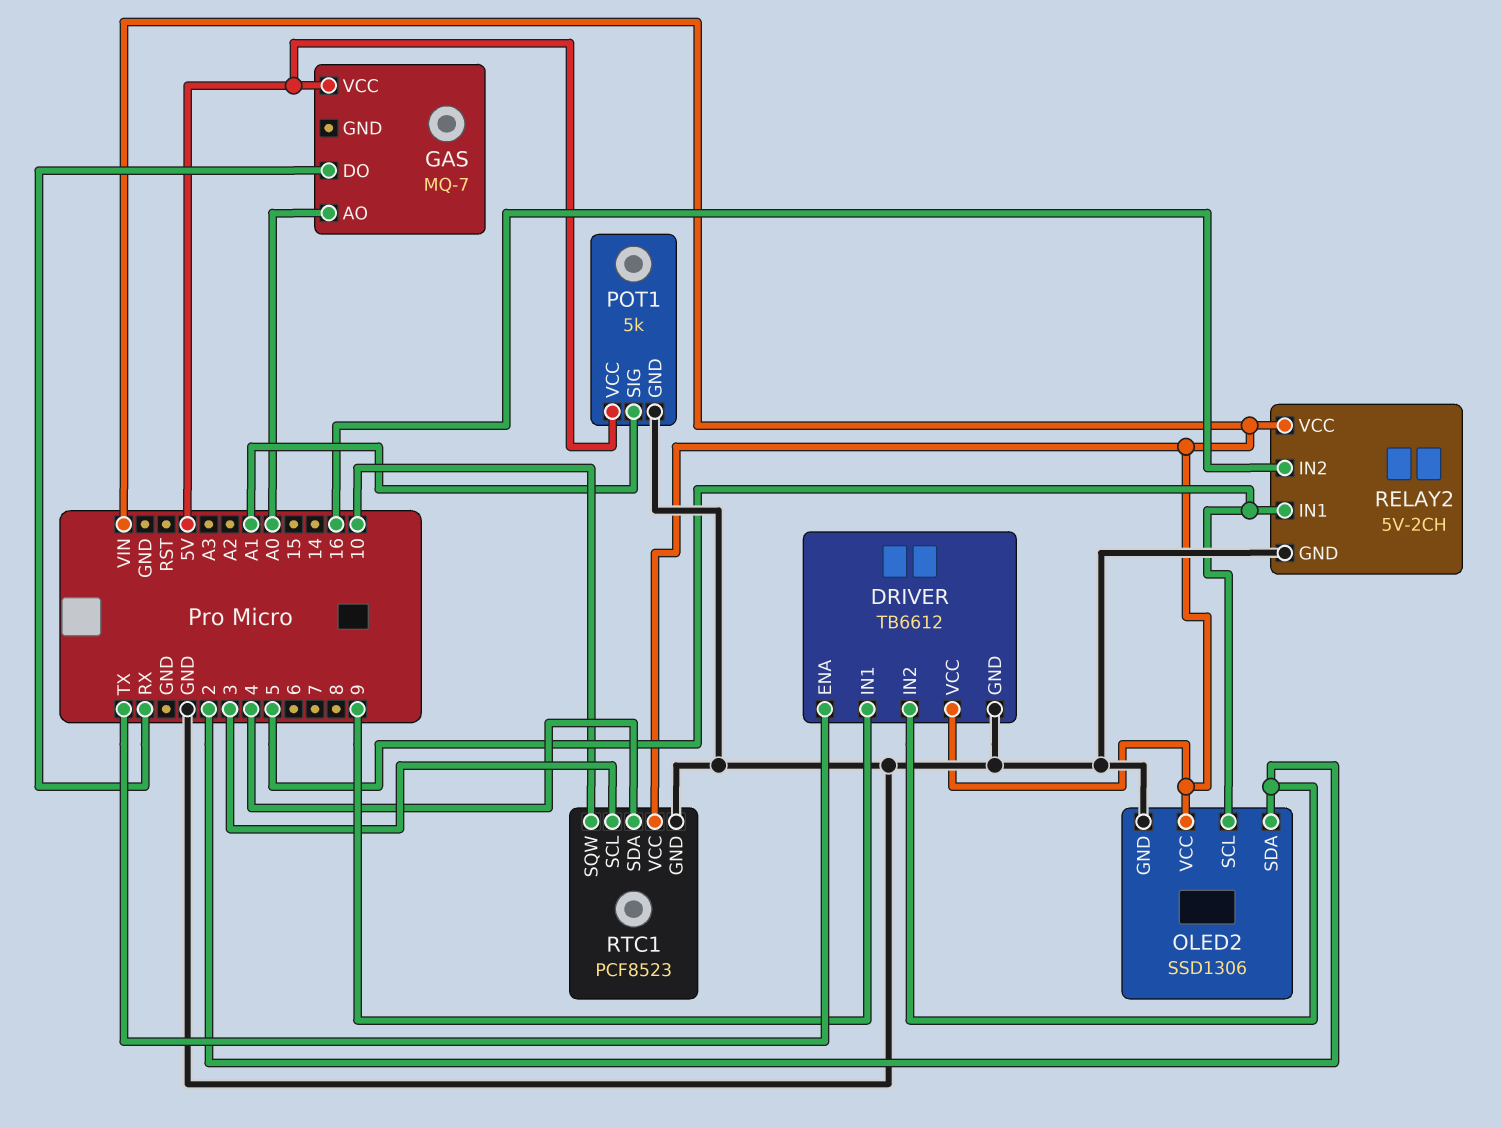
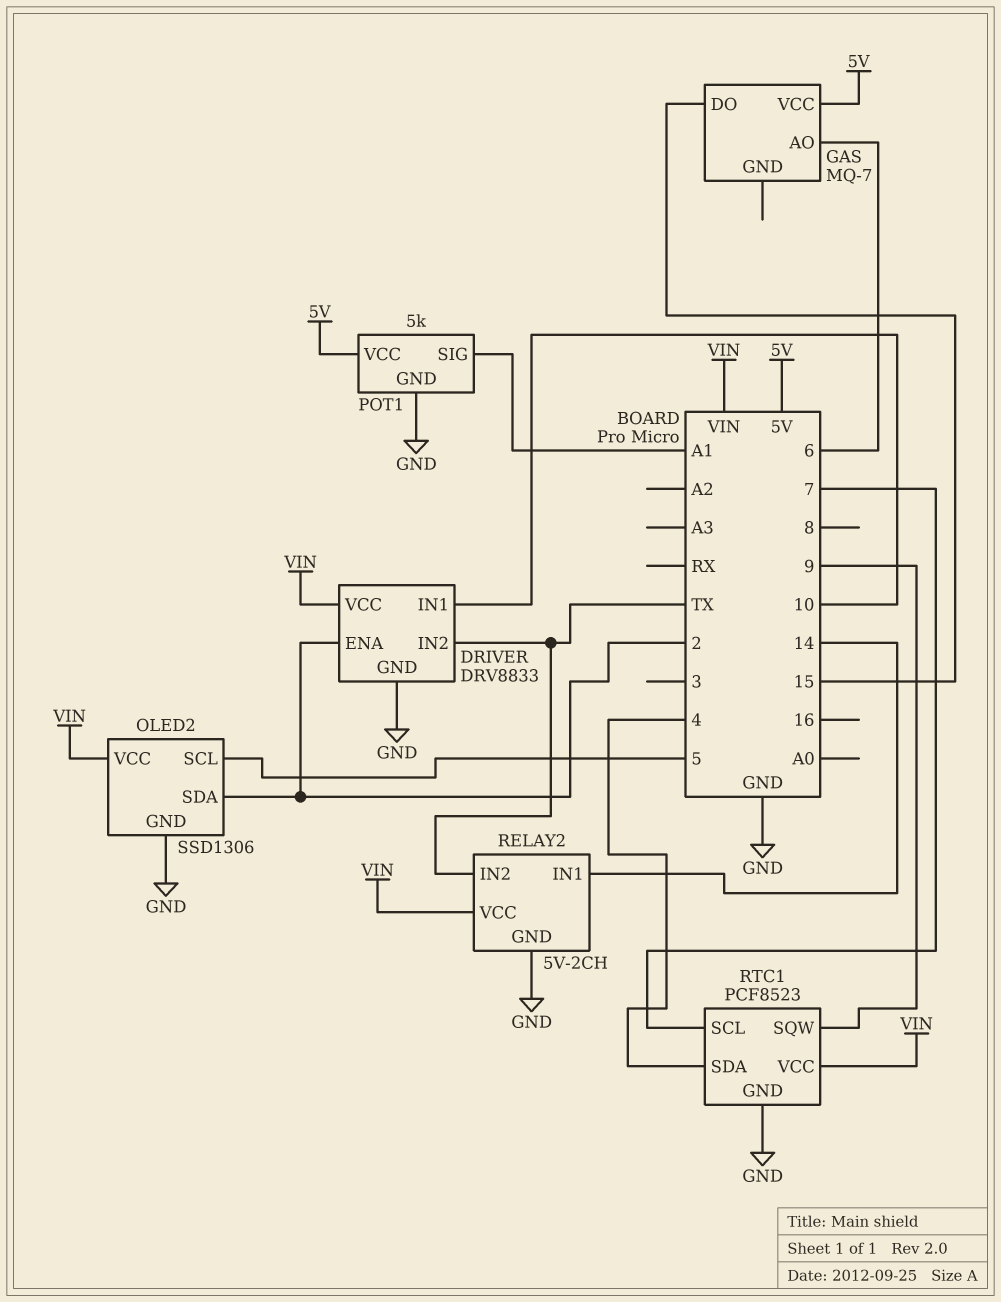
DRIVER: TB6612 -> DRV8833
DRIVER pin ENA: TX -> 2
DRIVER pin IN1: 9 -> 10
DRIVER pin IN2: 2 -> TX
GAS pin AO: A0 -> 6
GAS pin DO: RX -> 15
RELAY2 pin IN1: 5 -> 14
RELAY2 pin IN2: 16 -> TX
RTC1 pin SCL: 3 -> 7
RTC1 pin SQW: 10 -> 9

